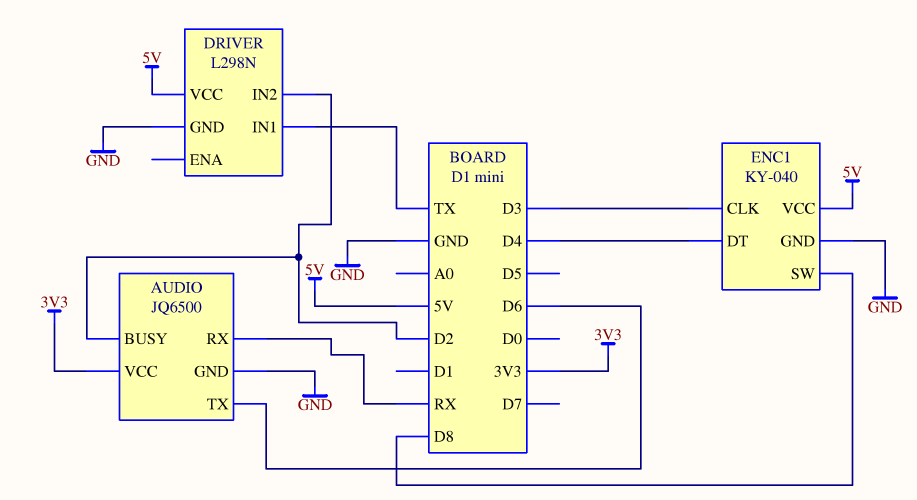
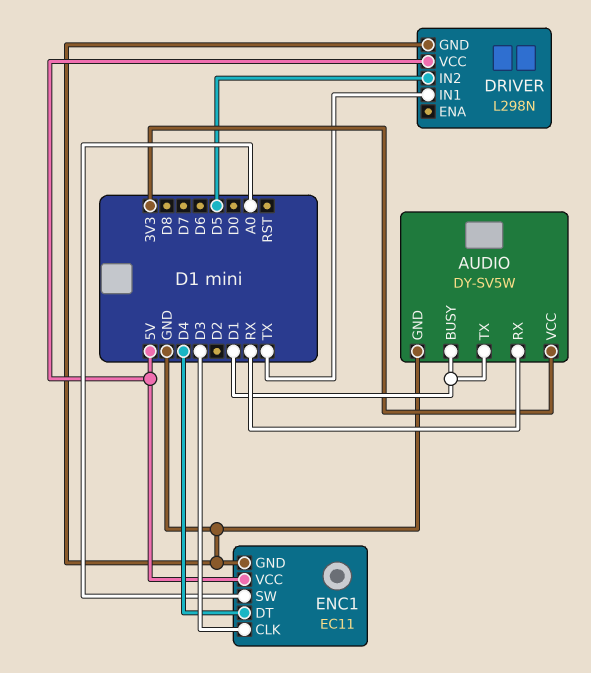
AUDIO: JQ6500 -> DY-SV5W
AUDIO pin BUSY: D2 -> D1
AUDIO pin TX: D6 -> D1
DRIVER pin IN2: D2 -> D5
ENC1: KY-040 -> EC11
ENC1 pin SW: D8 -> A0

